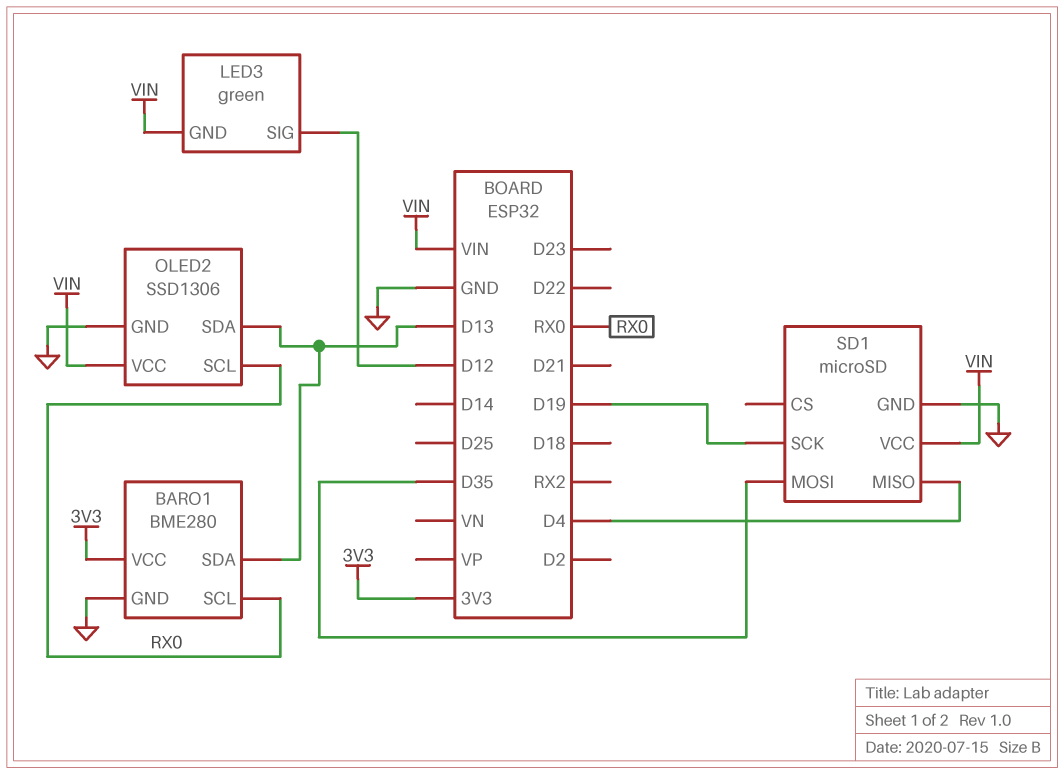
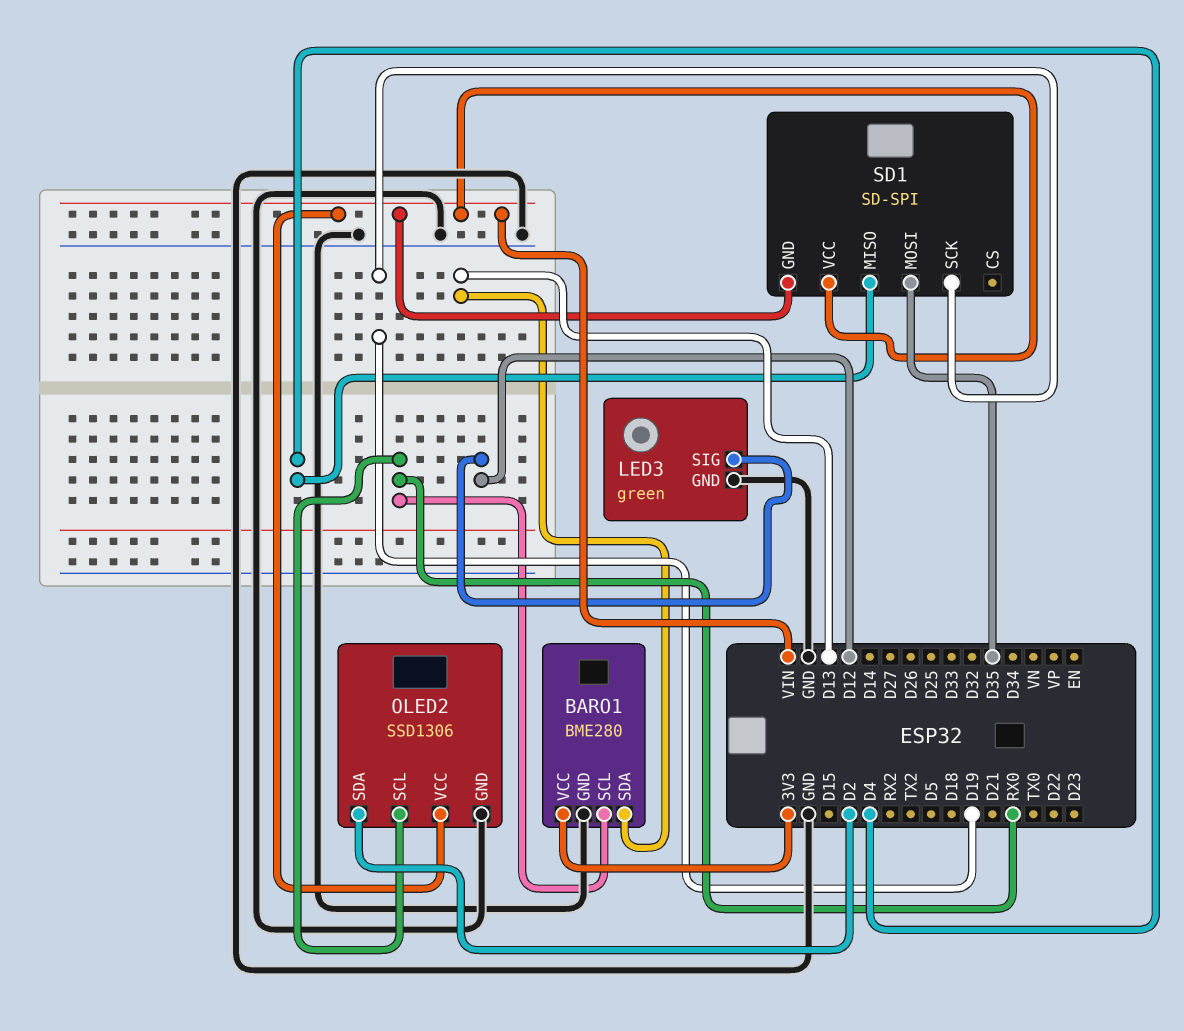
LED3 pin GND: VIN -> GND
OLED2 pin SDA: D13 -> D2
SD1: microSD -> SD-SPI
SD1 pin GND: GND -> VIN

